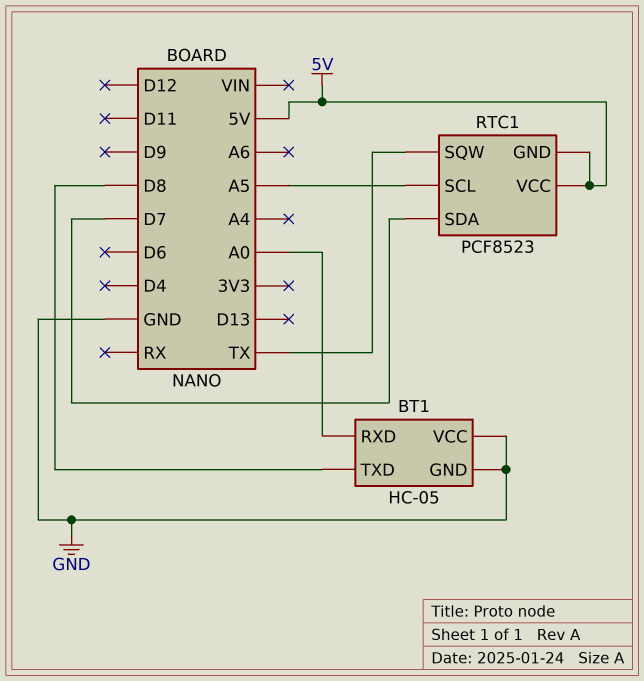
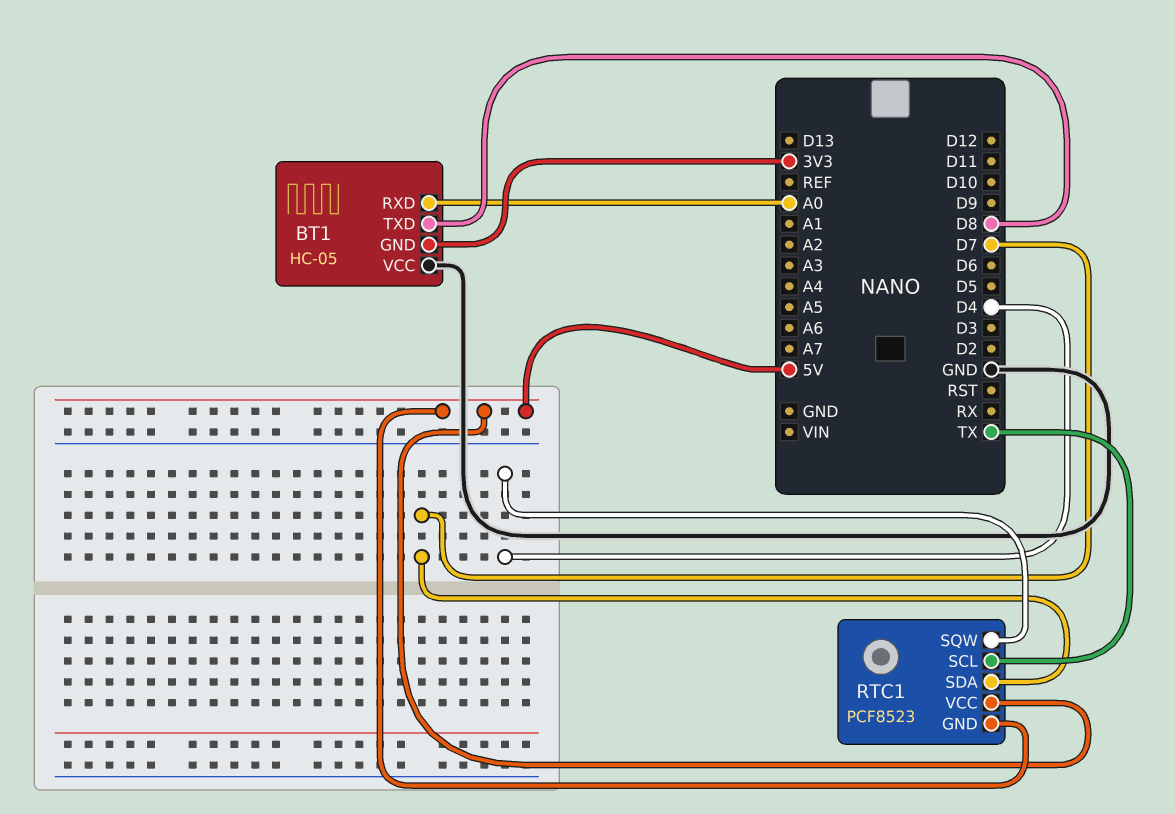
BT1 pin GND: GND -> 3V3
RTC1 pin SCL: A5 -> TX
RTC1 pin SQW: TX -> D4

